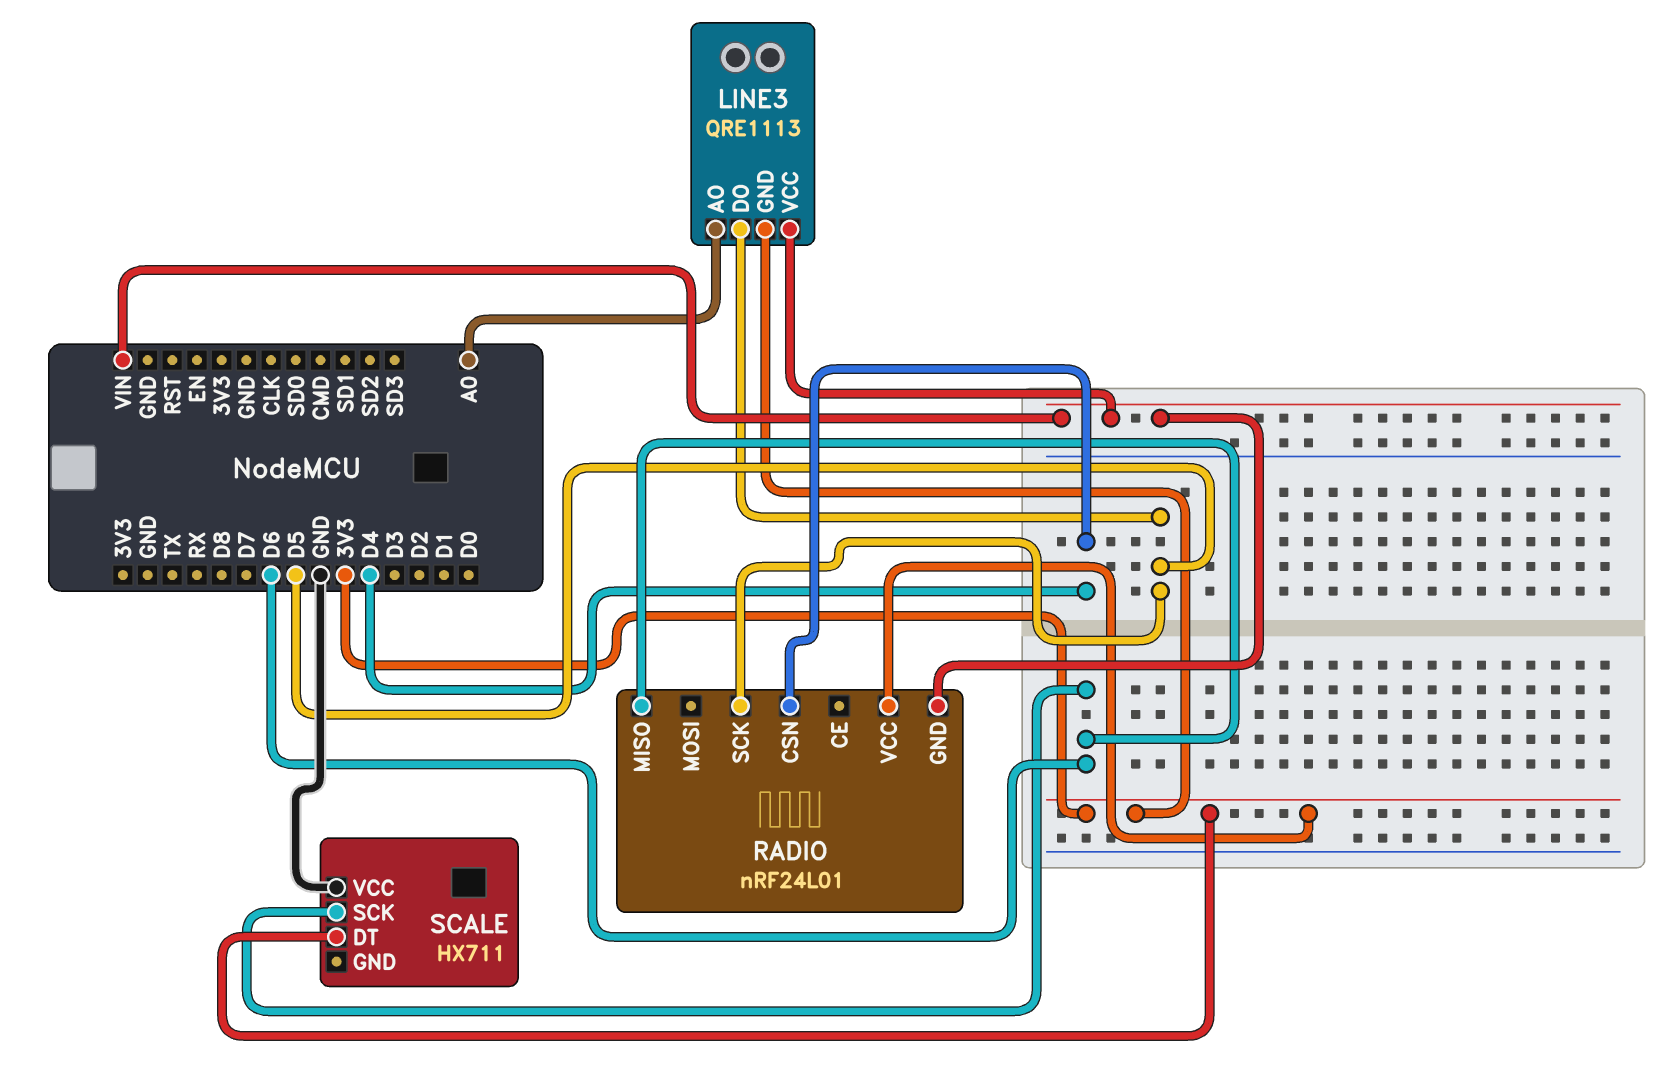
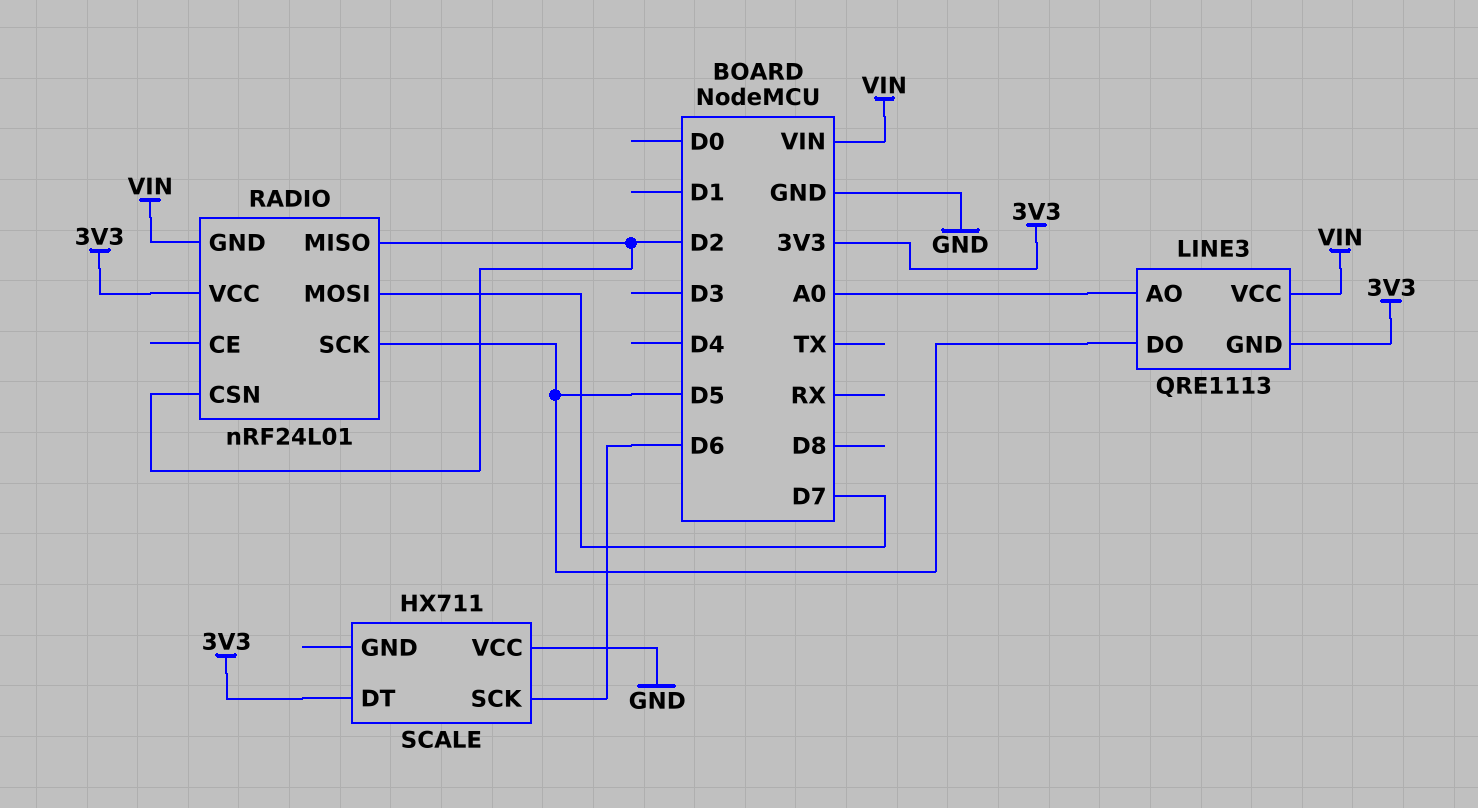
RADIO pin CSN: D4 -> D2
RADIO pin MISO: D6 -> D2
RADIO pin MOSI: none -> D7

